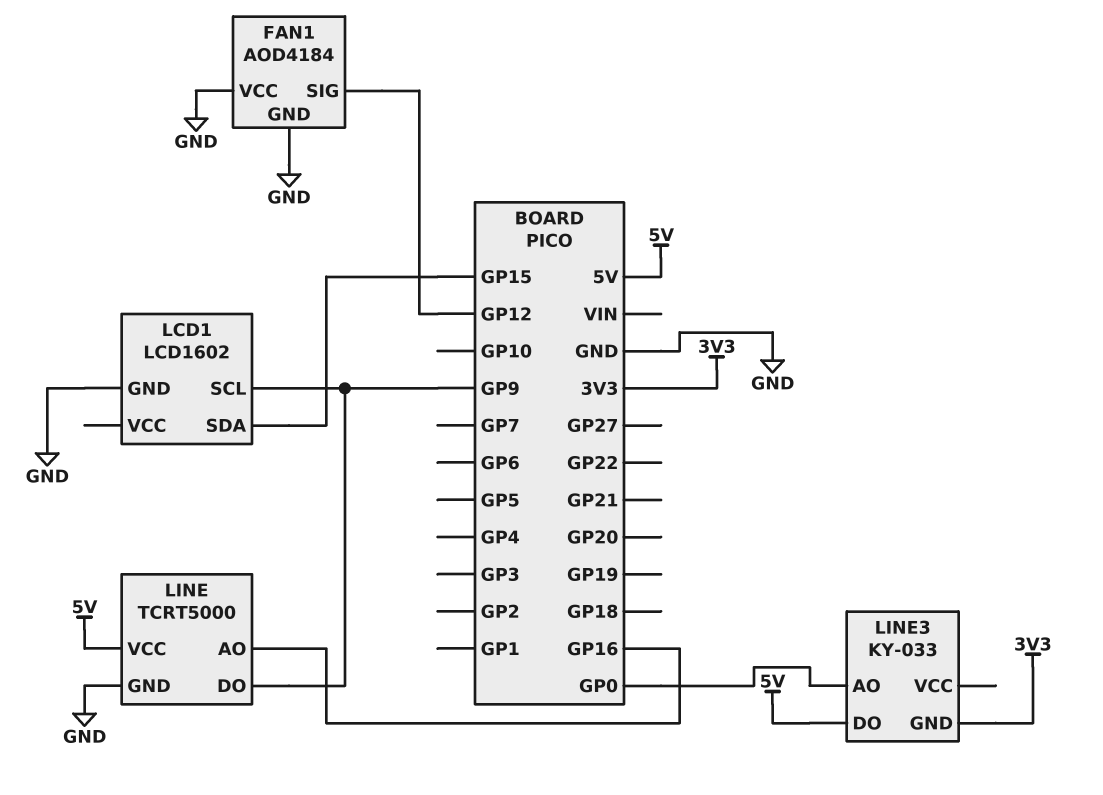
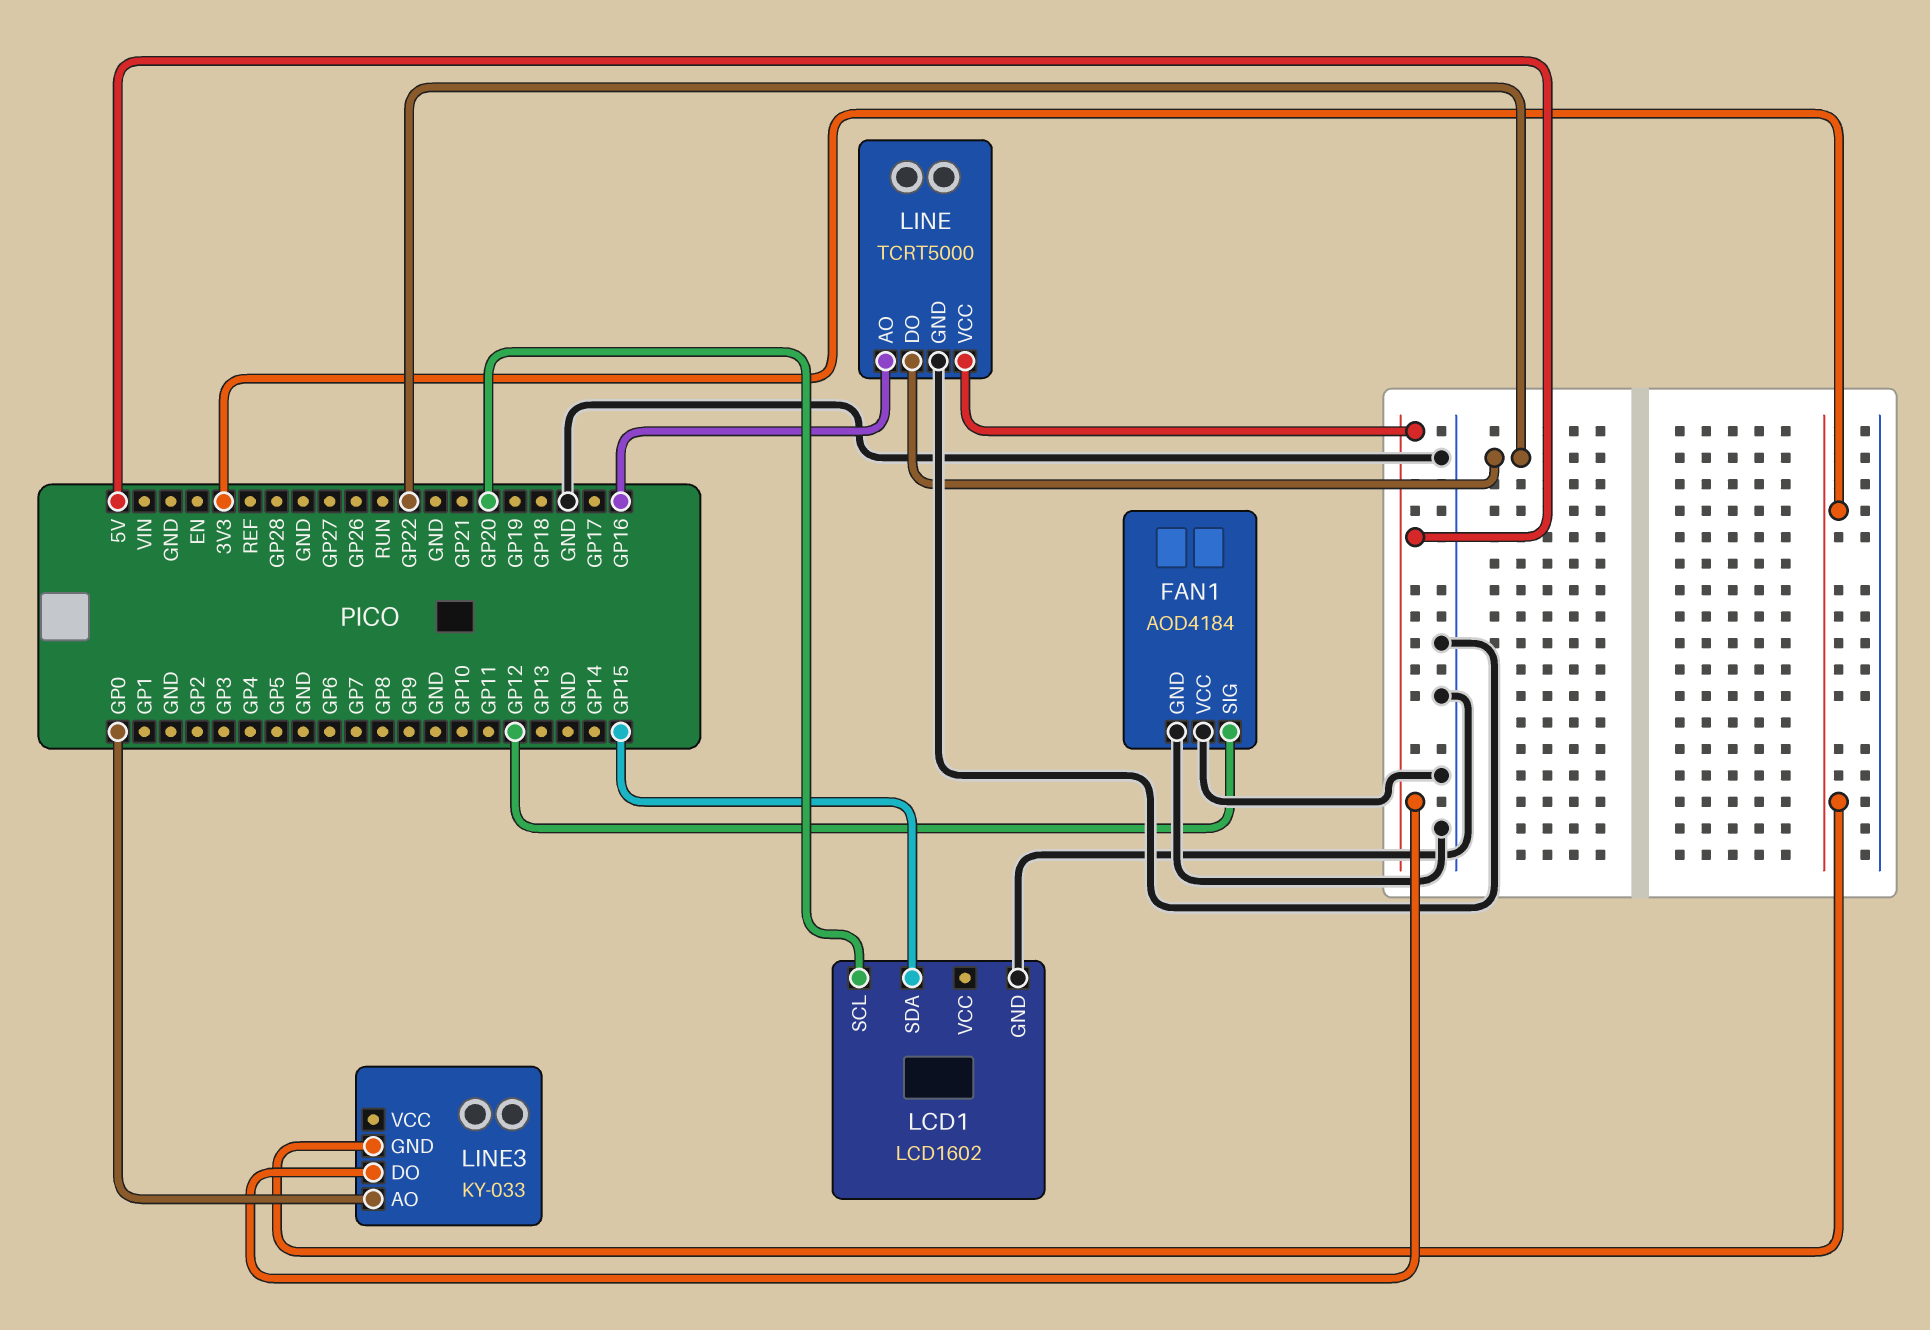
LCD1 pin SCL: GP9 -> GP20
LINE pin DO: GP9 -> GP22

